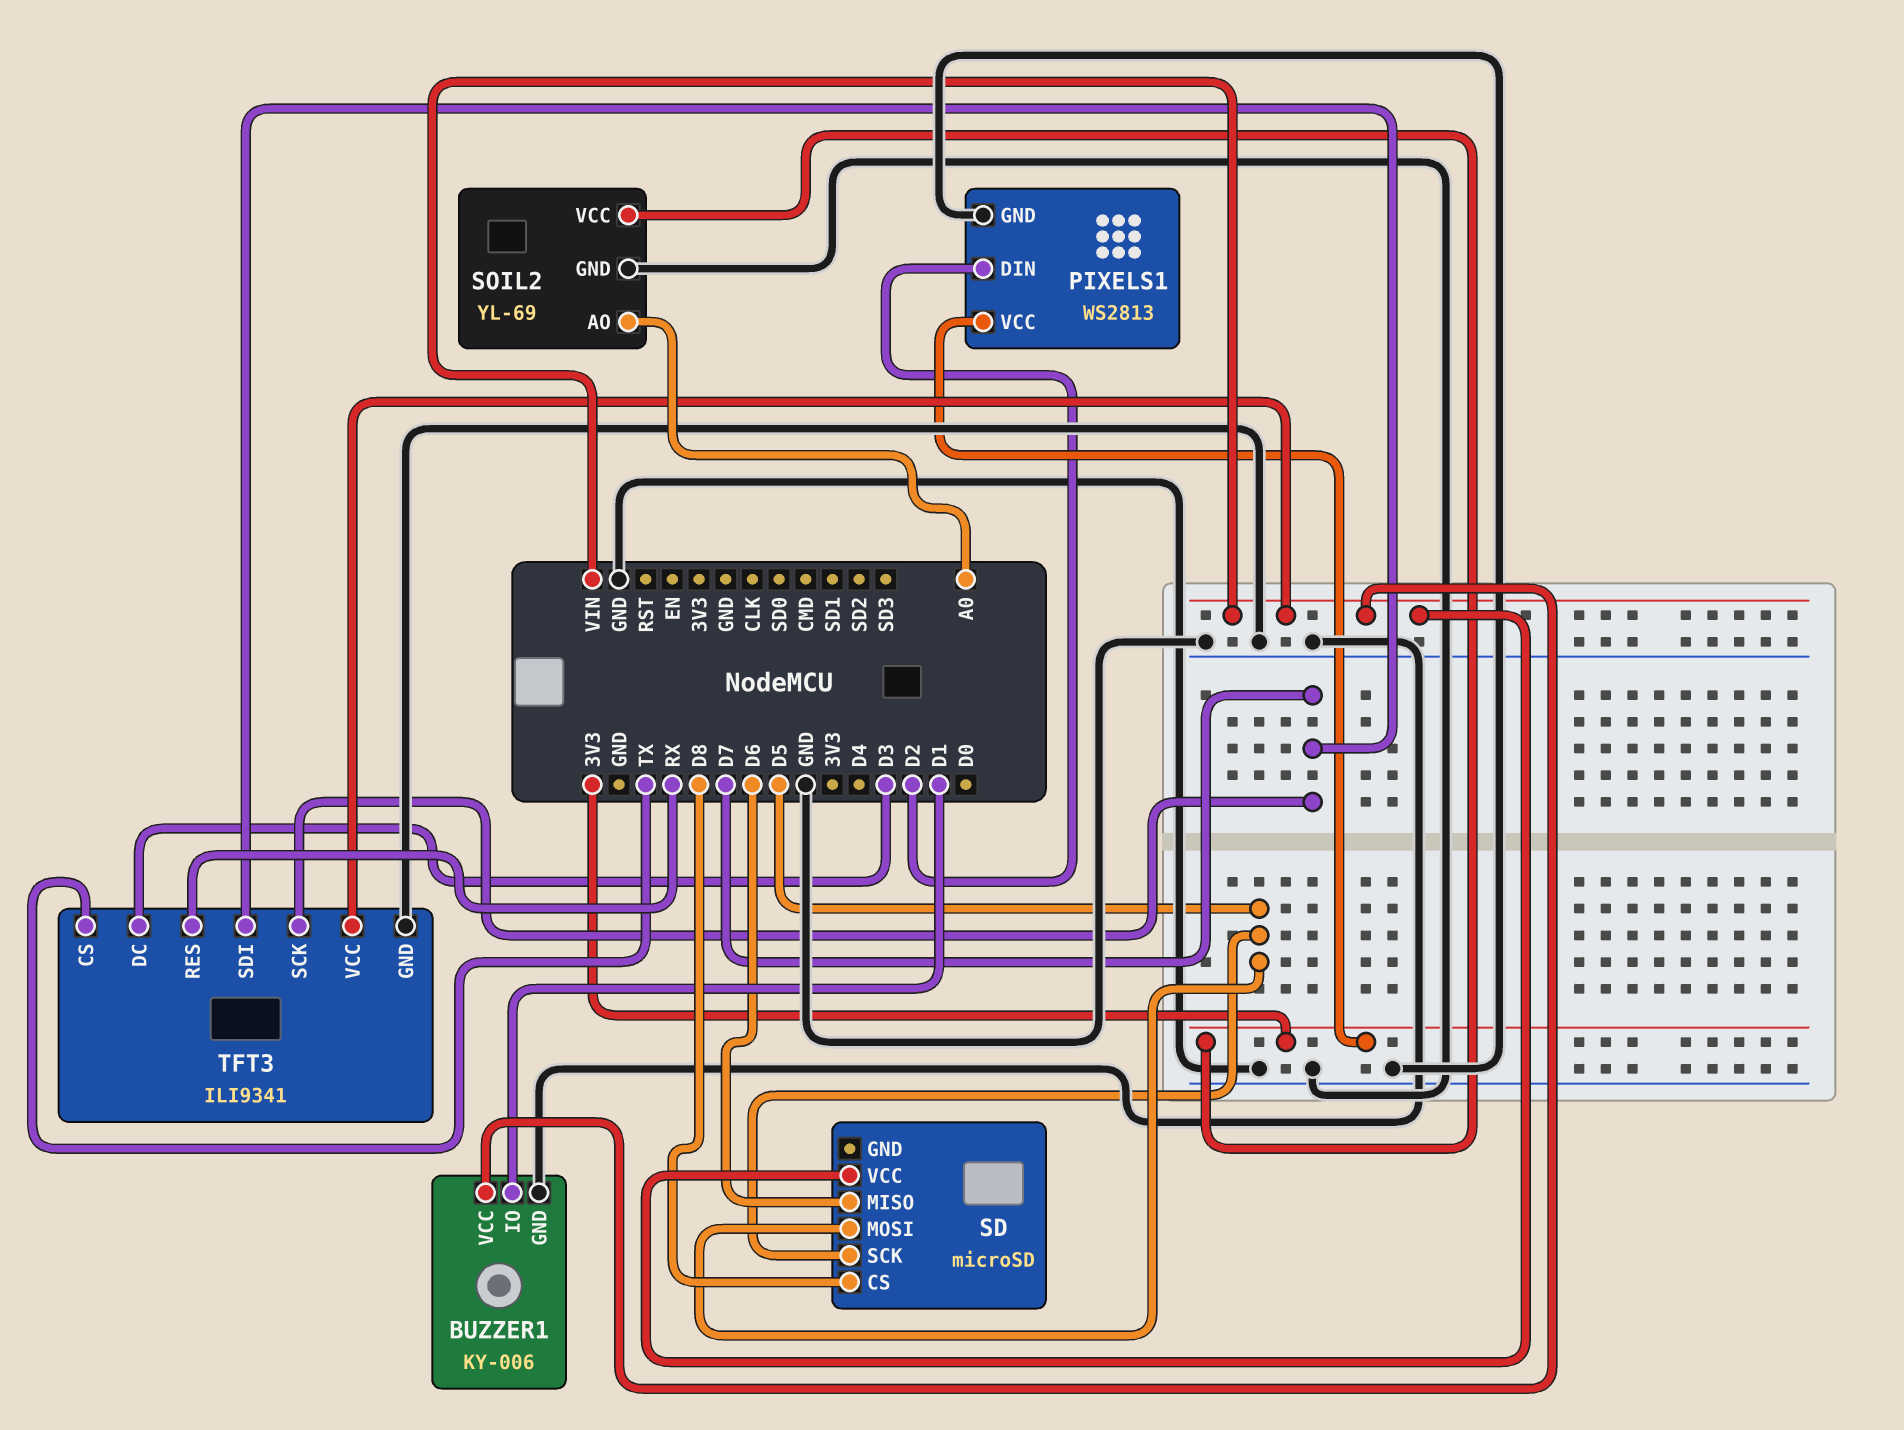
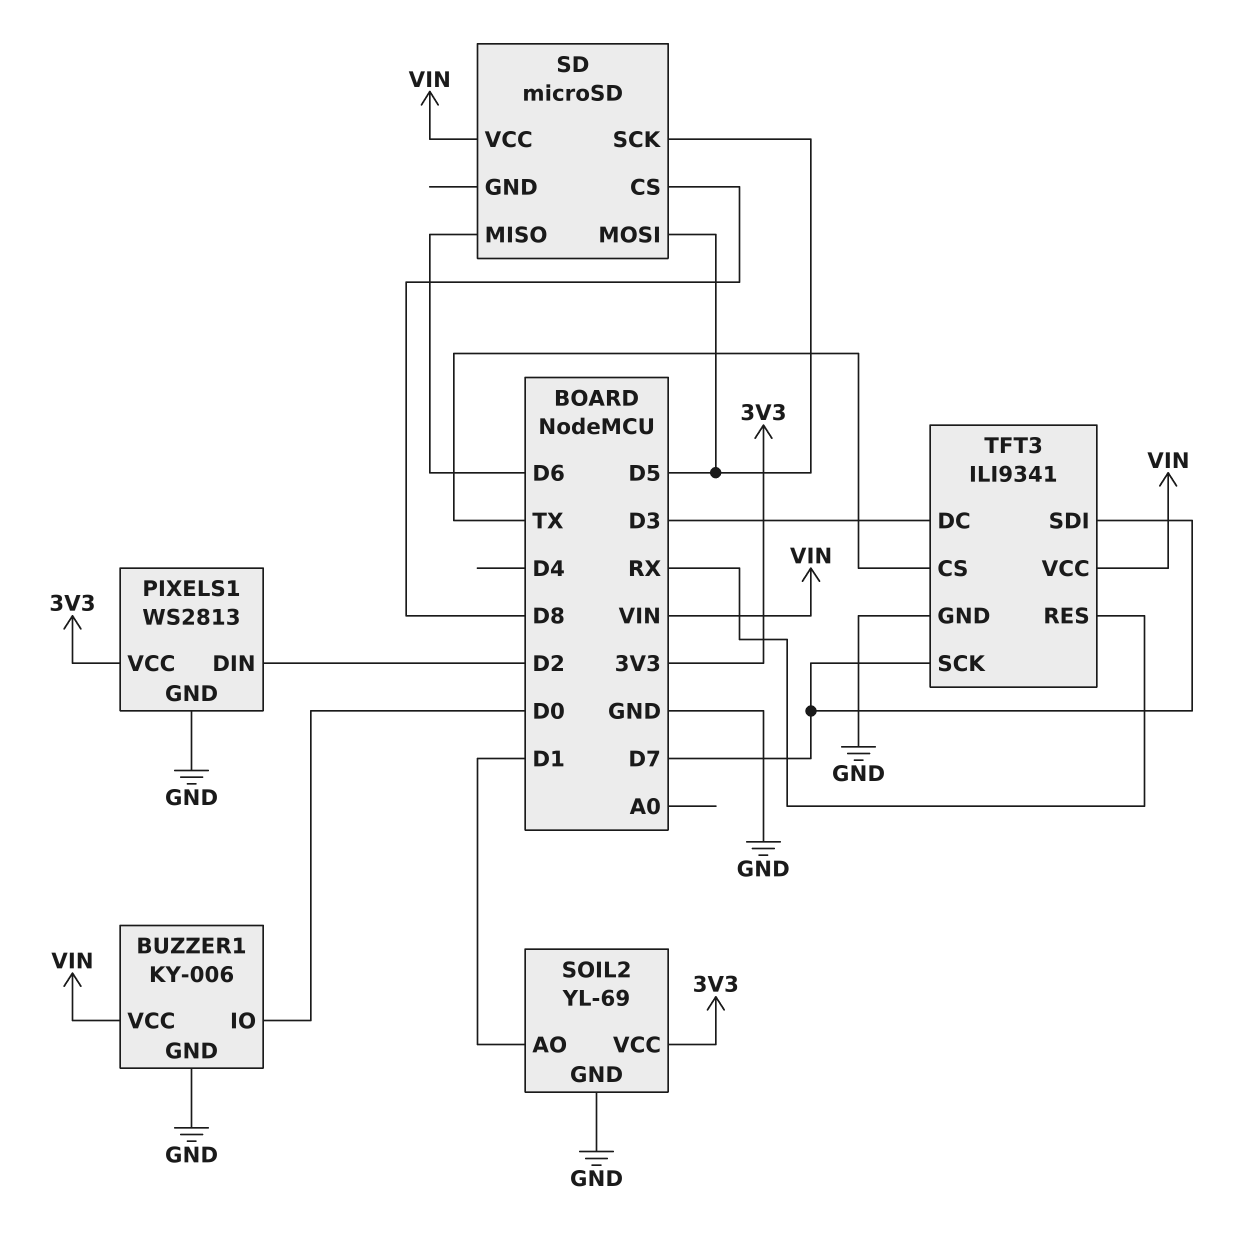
BUZZER1 pin IO: D1 -> D0
SOIL2 pin AO: A0 -> D1

